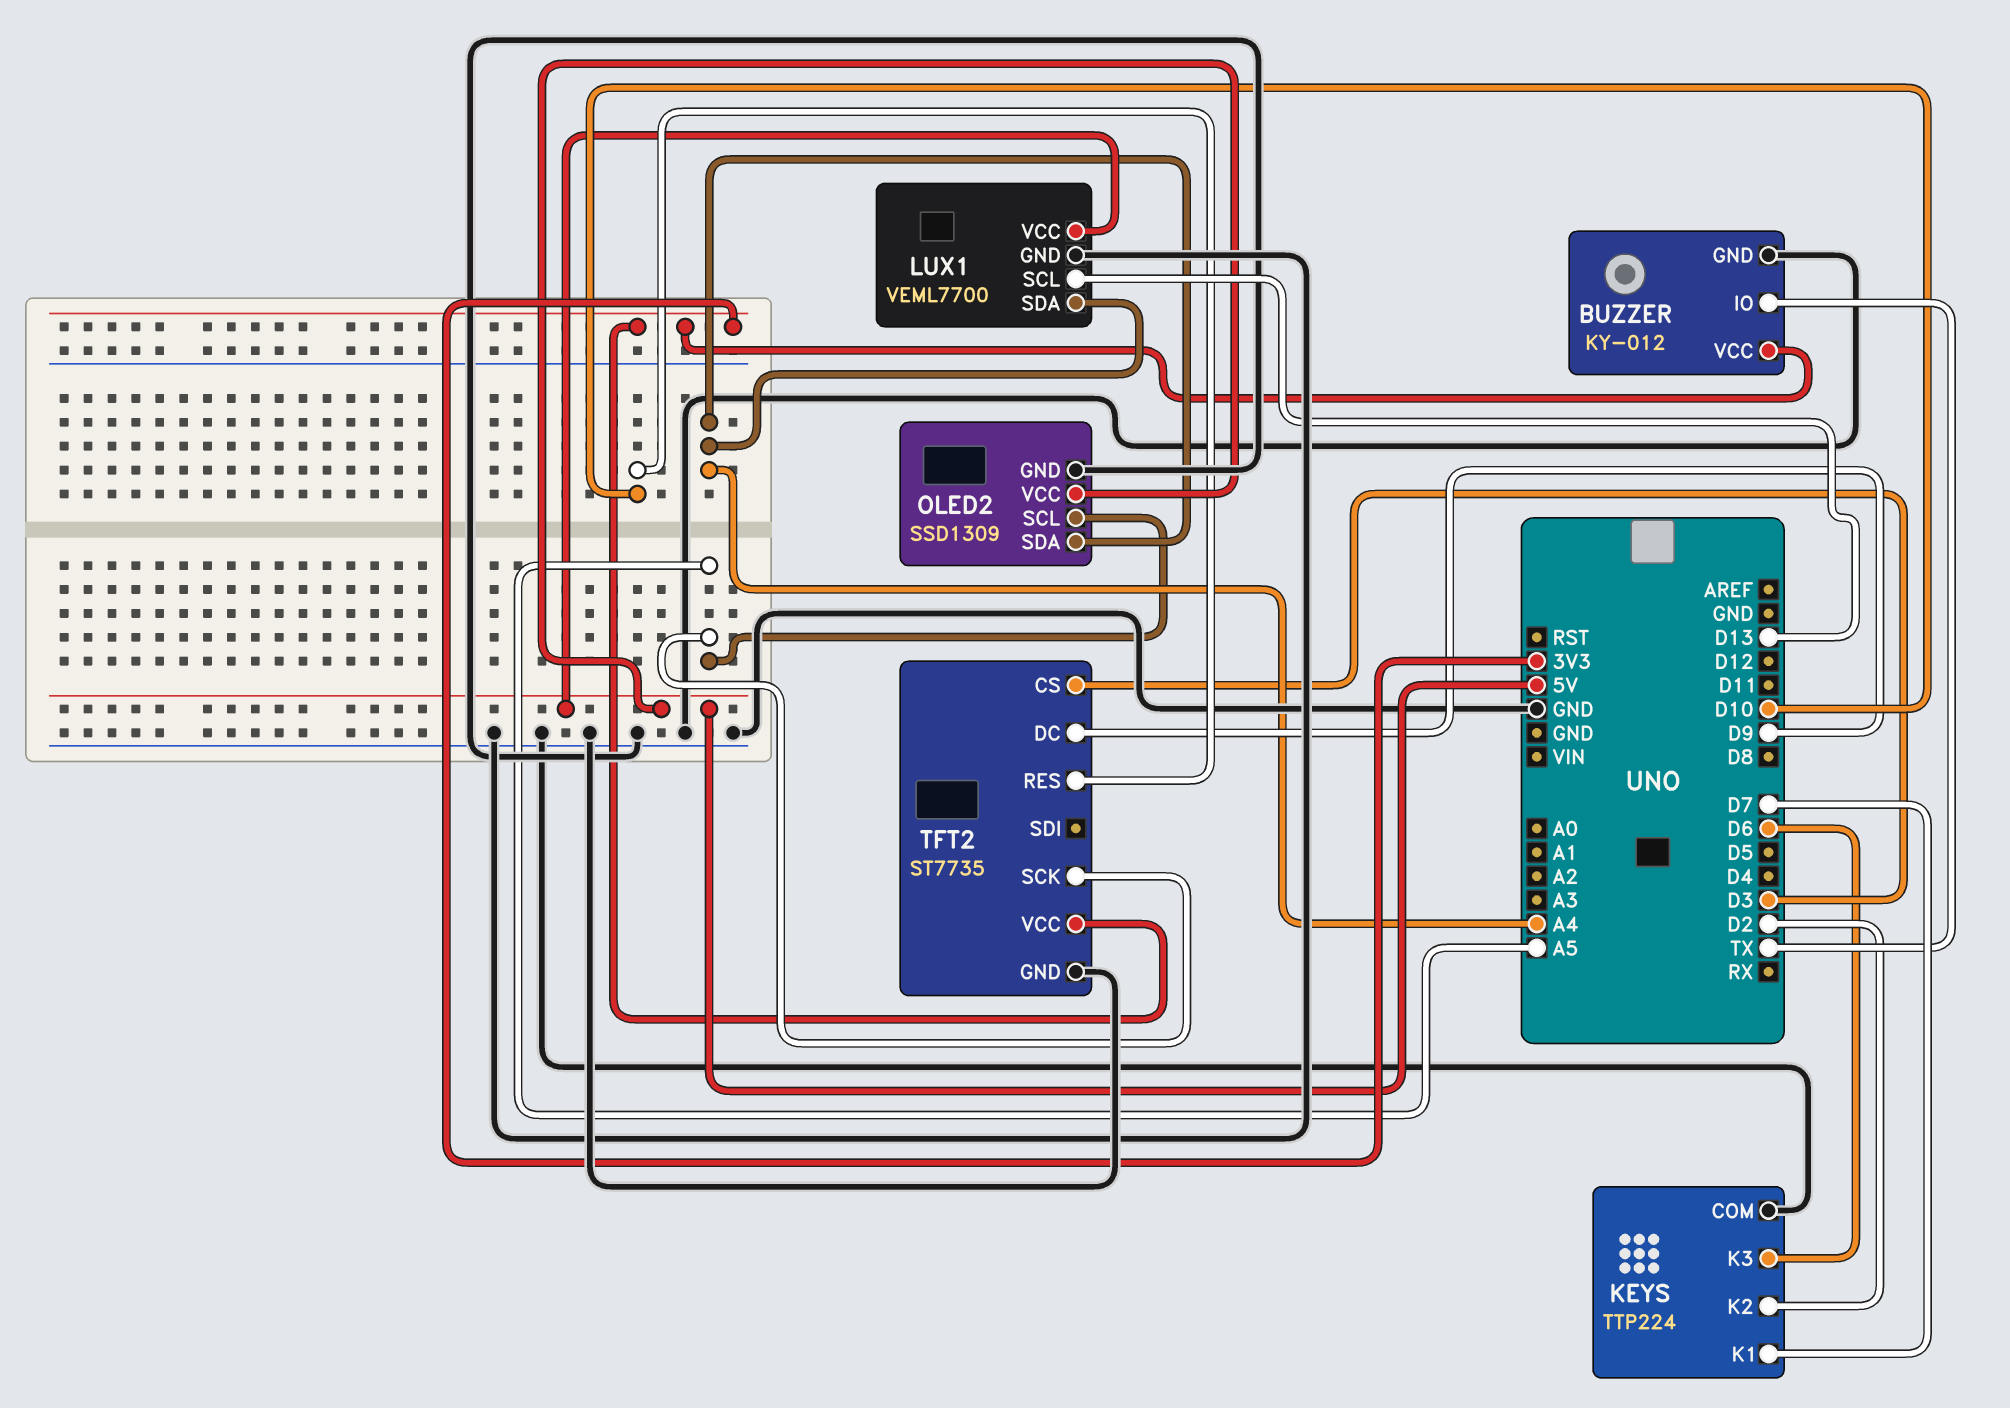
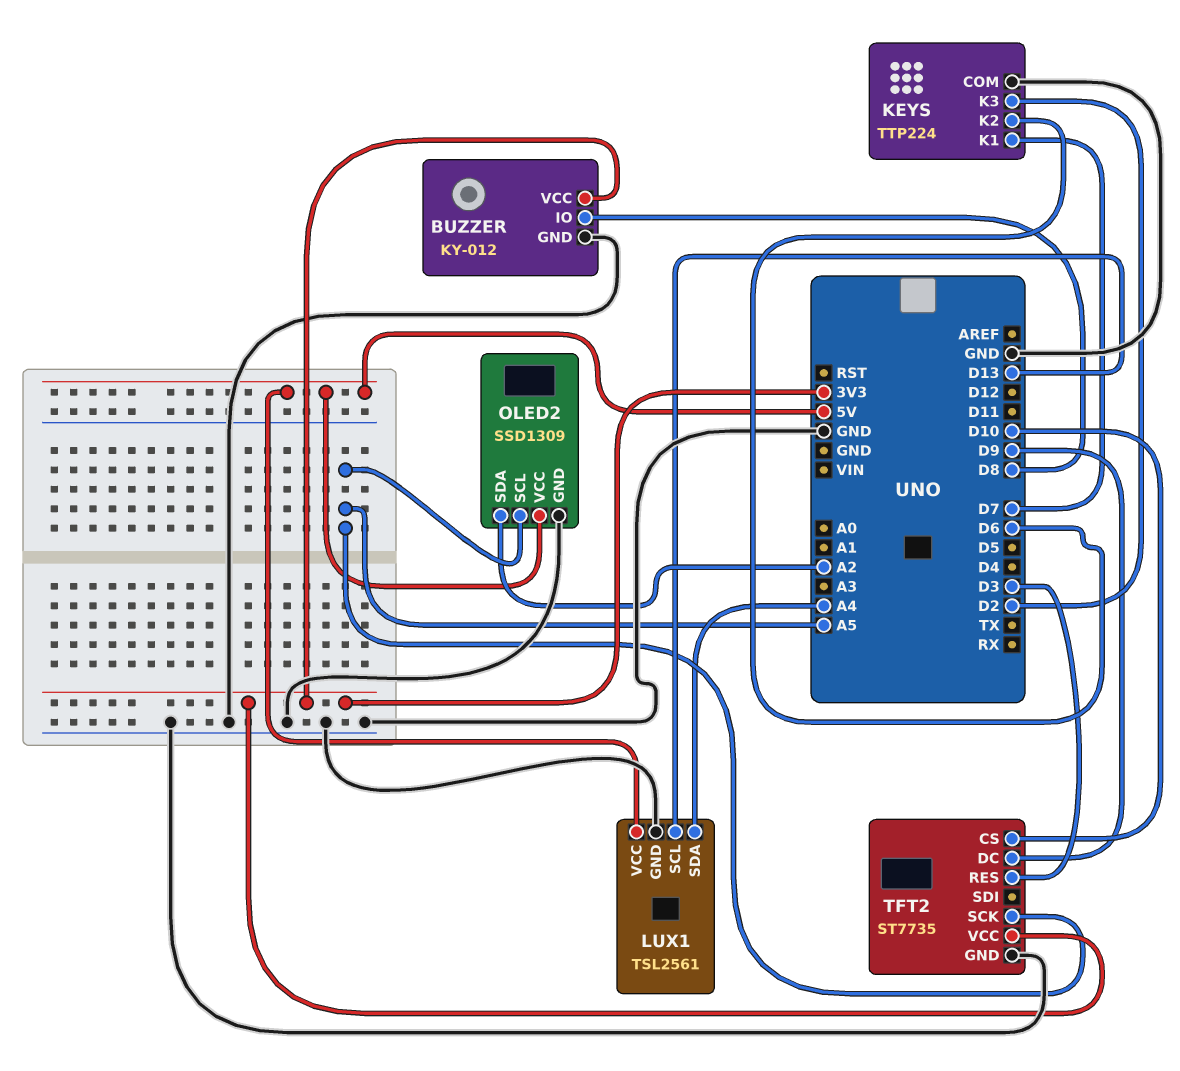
BUZZER pin IO: TX -> D8
KEYS pin K2: D2 -> D6
KEYS pin K3: D6 -> D2
LUX1: VEML7700 -> TSL2561
OLED2 pin SDA: A4 -> A2
TFT2 pin CS: D3 -> D10
TFT2 pin RES: D10 -> D3

